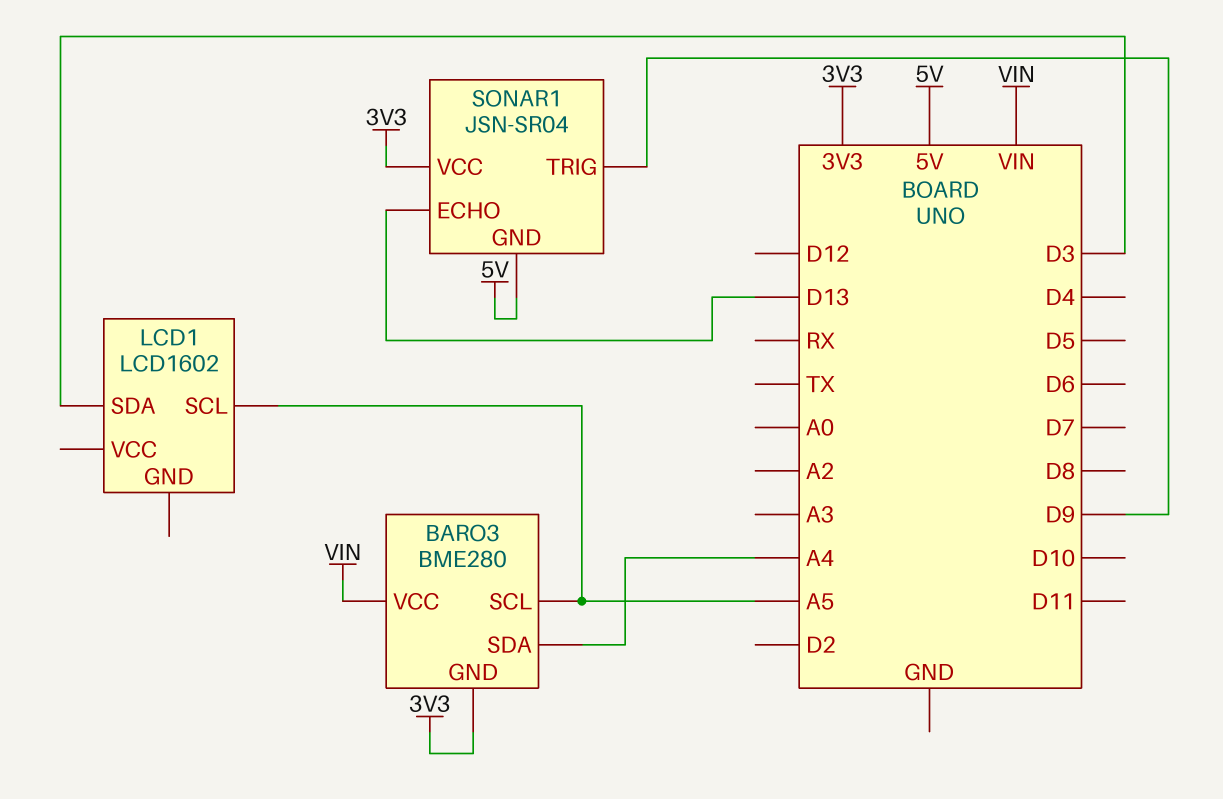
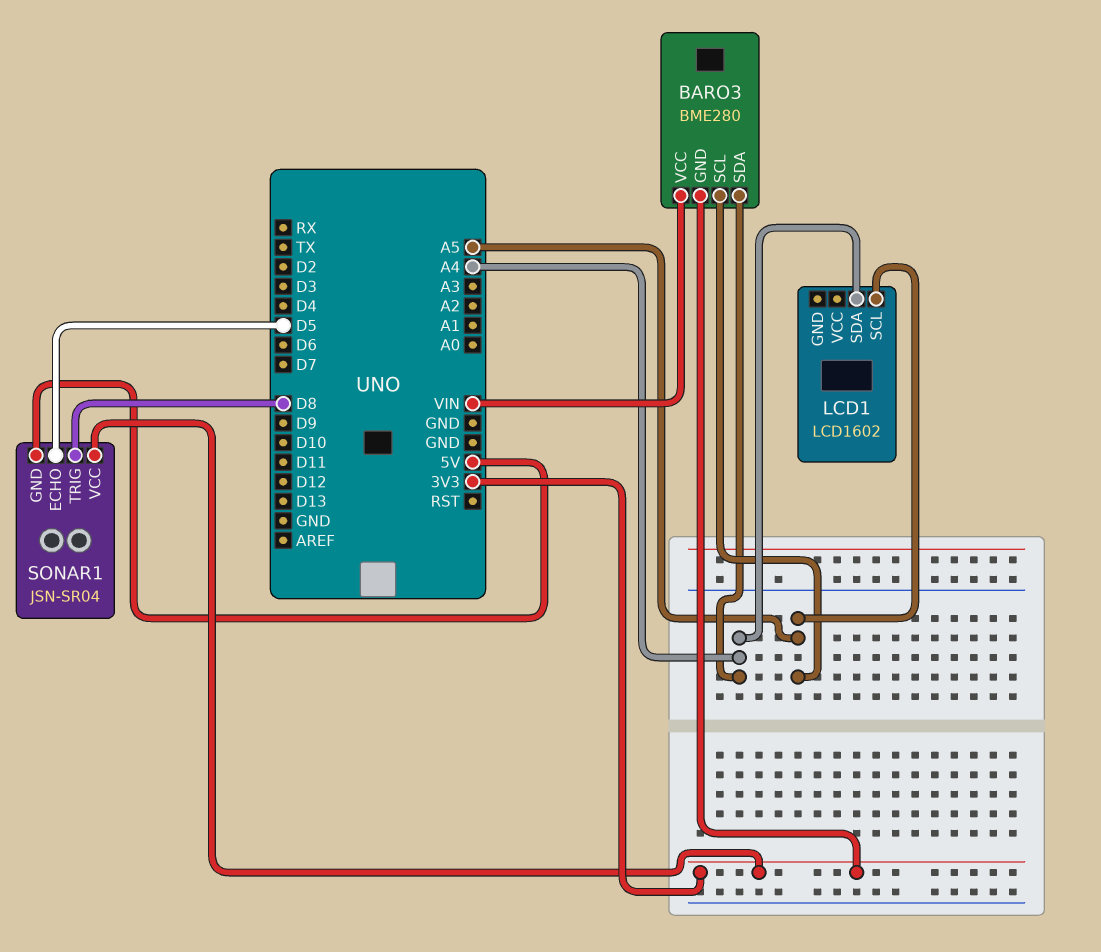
LCD1 pin SDA: D3 -> A4
SONAR1 pin ECHO: D13 -> D5
SONAR1 pin TRIG: D9 -> D8

